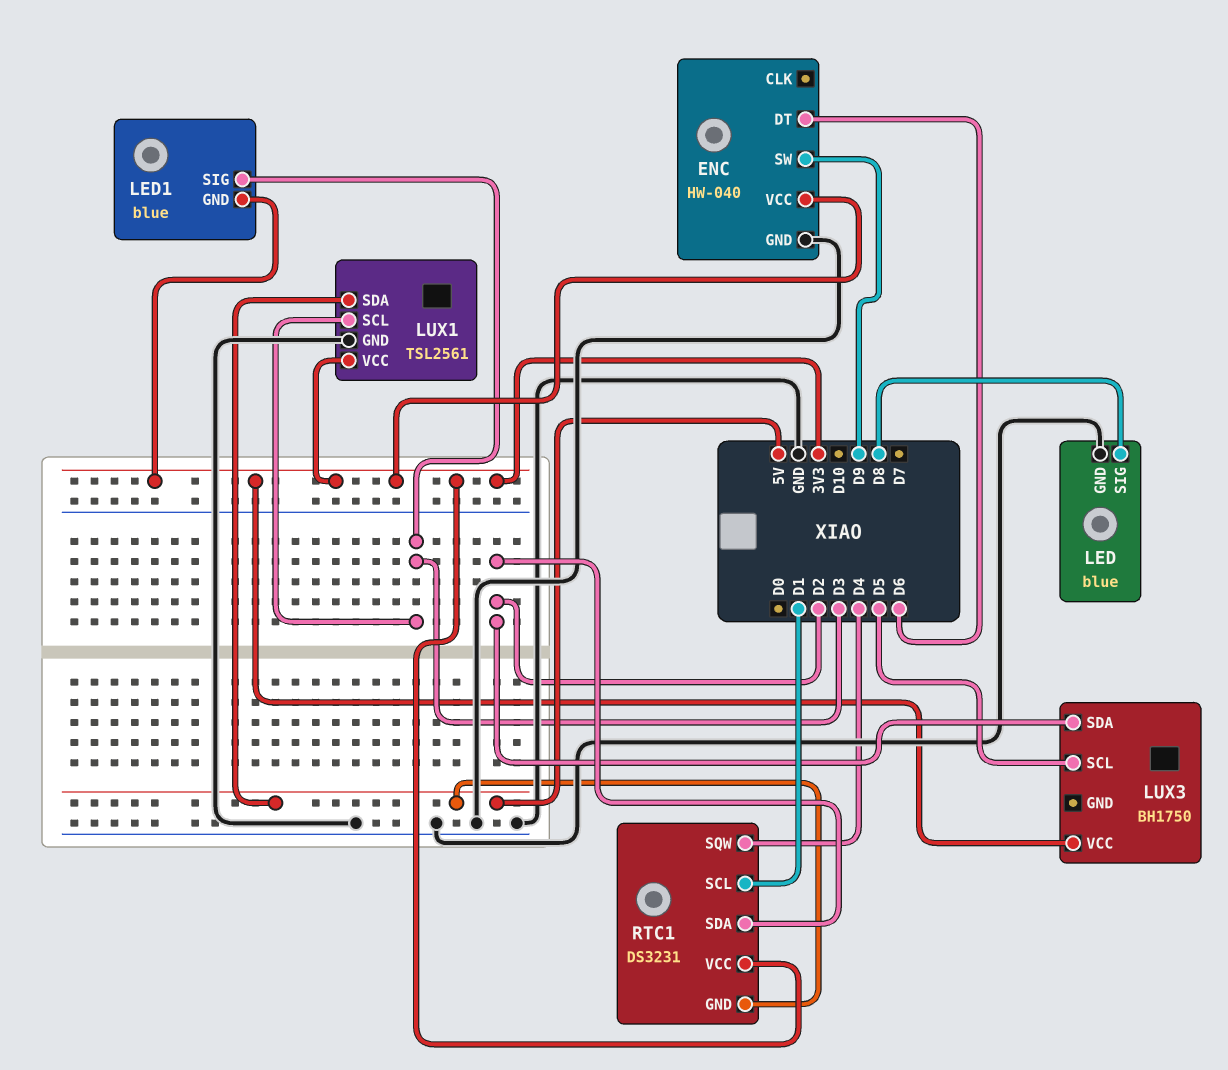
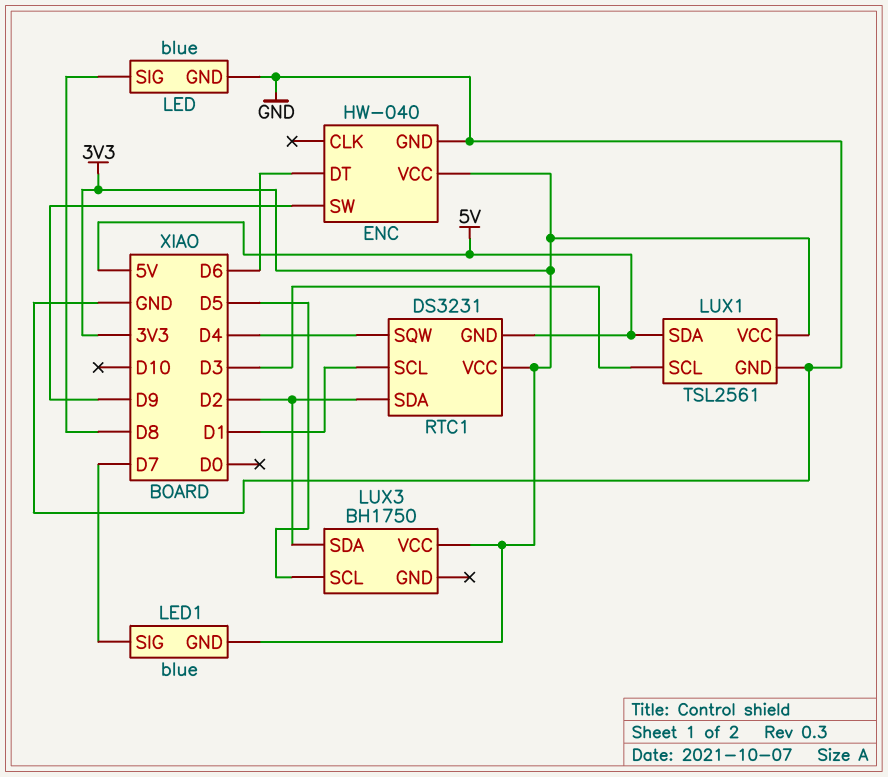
LED1 pin SIG: D3 -> D7

